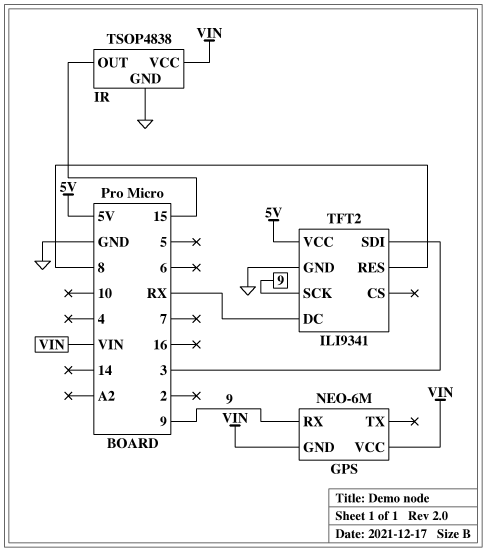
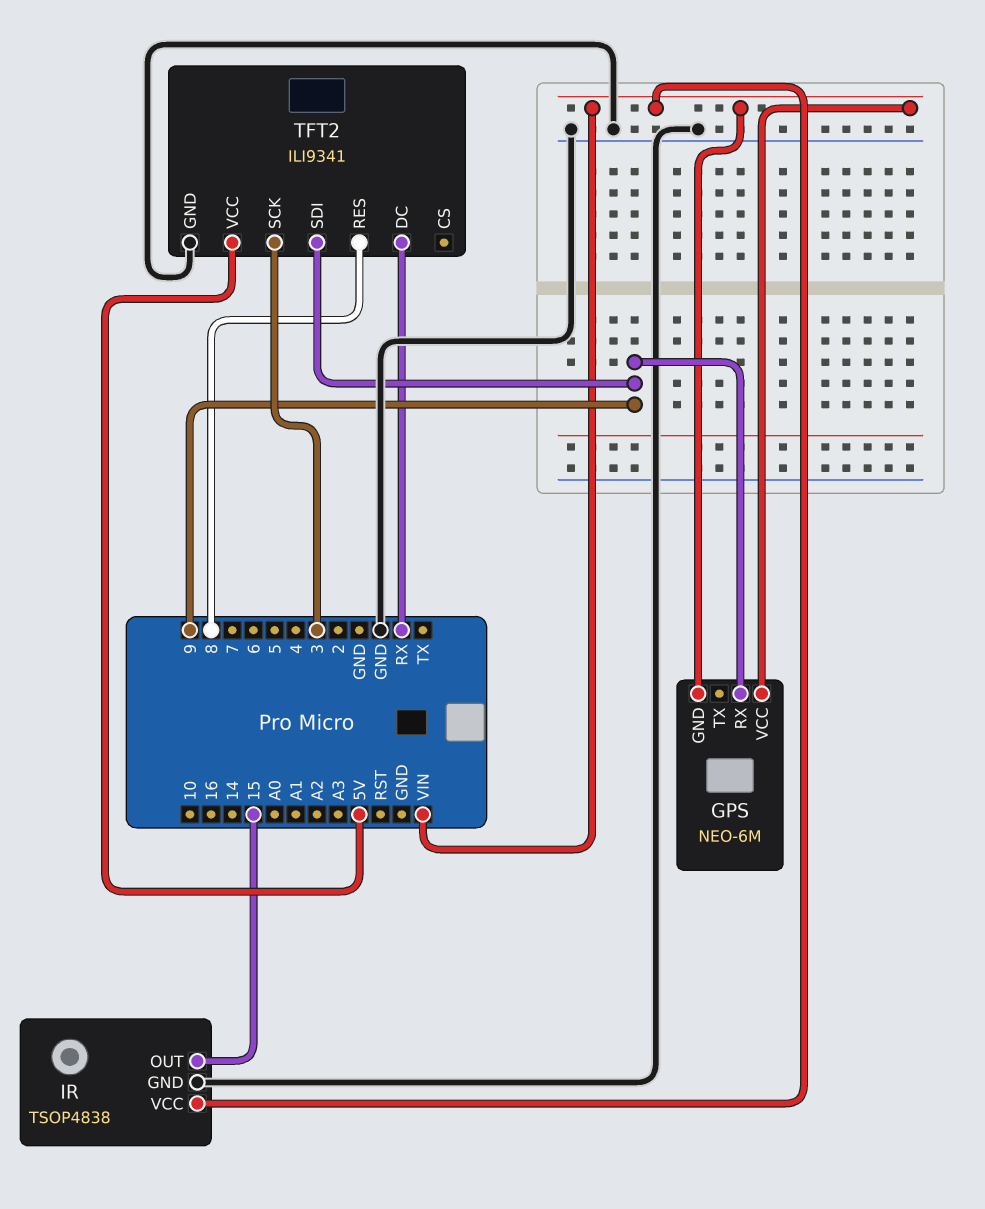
TFT2 pin SCK: 9 -> 3
TFT2 pin SDI: 3 -> 9

